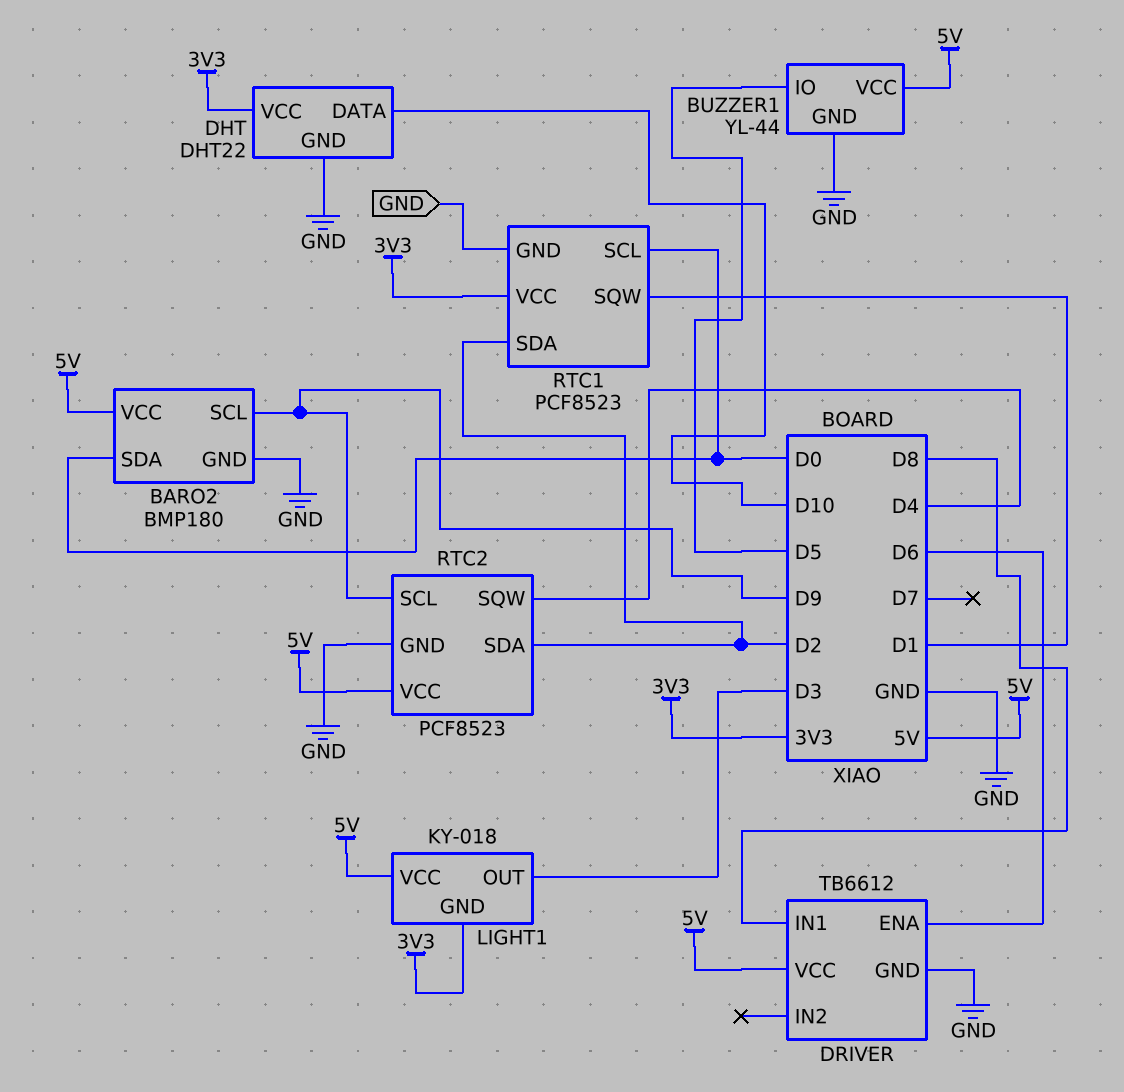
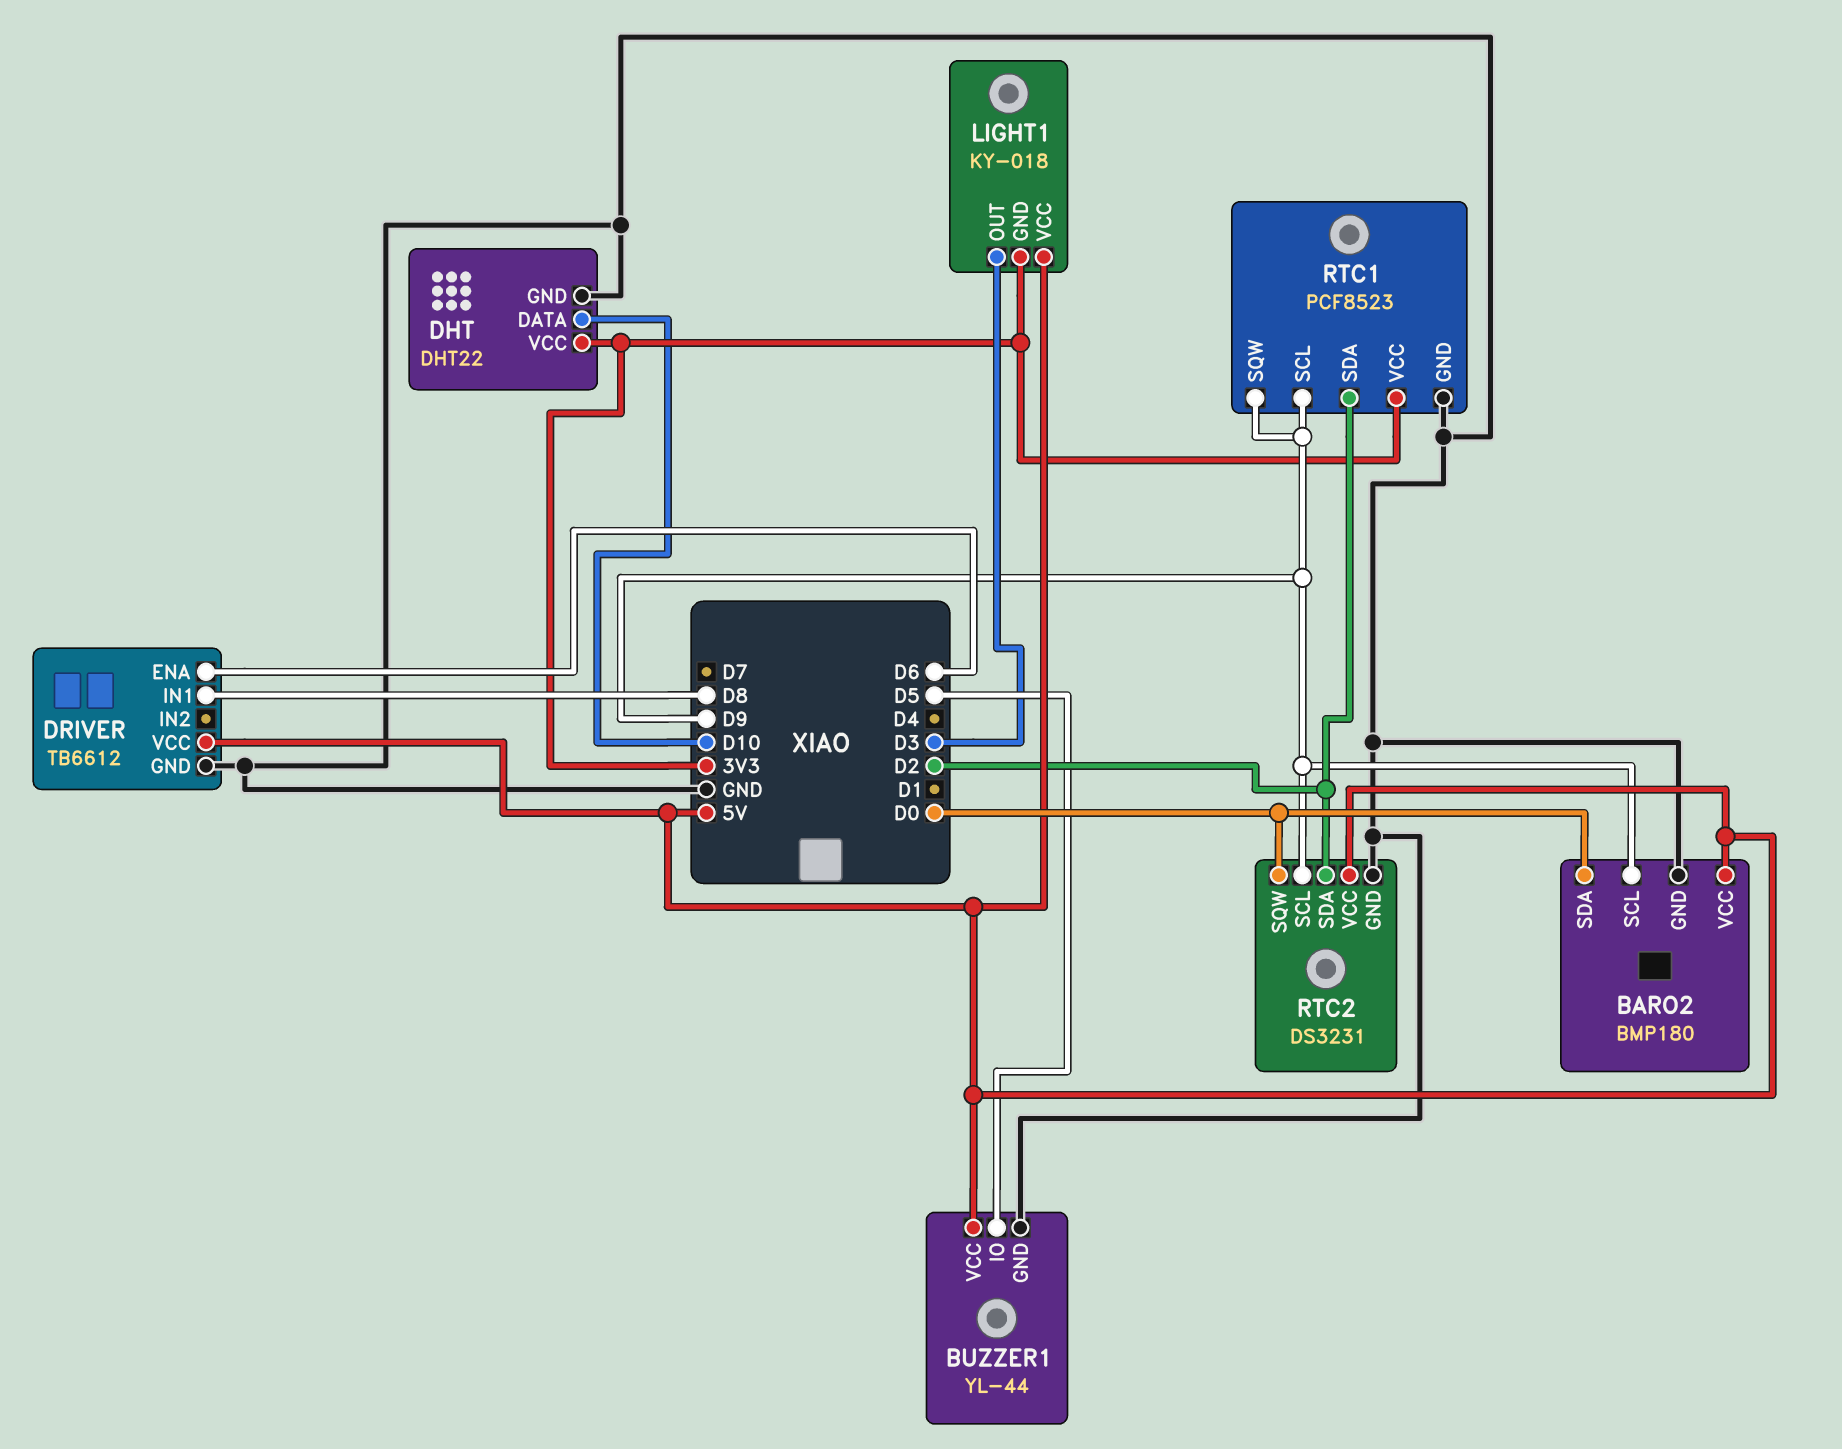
RTC1 pin SCL: D0 -> D9
RTC1 pin SQW: D1 -> D9
RTC2: PCF8523 -> DS3231
RTC2 pin SQW: D4 -> D0

